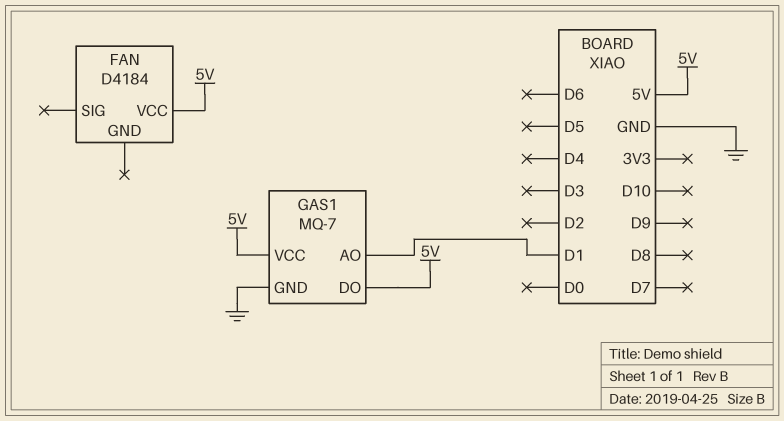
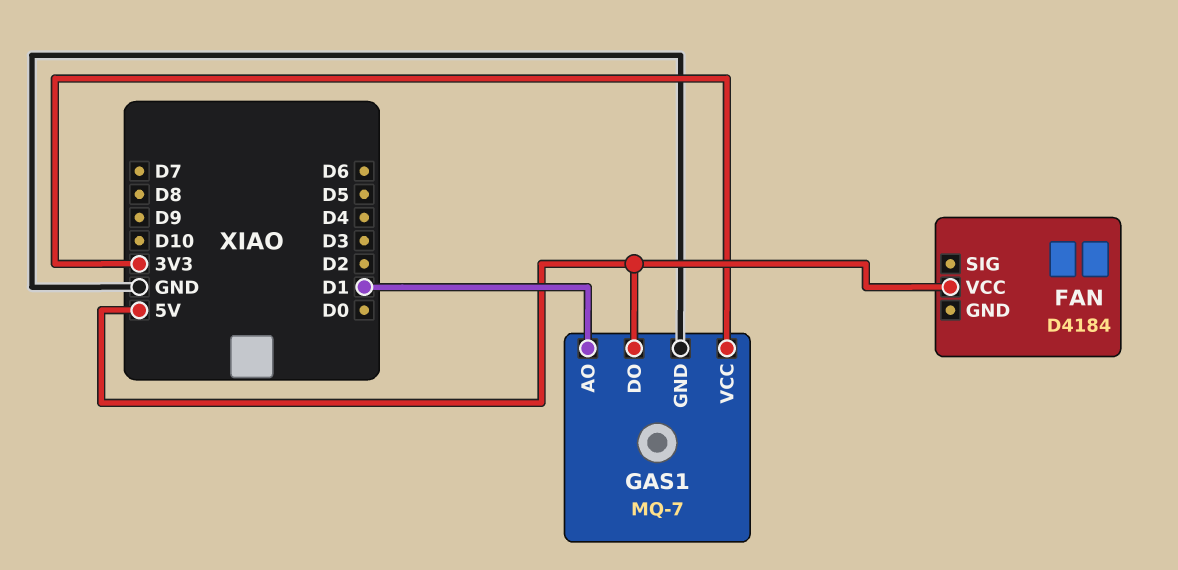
GAS1 pin VCC: 5V -> 3V3

